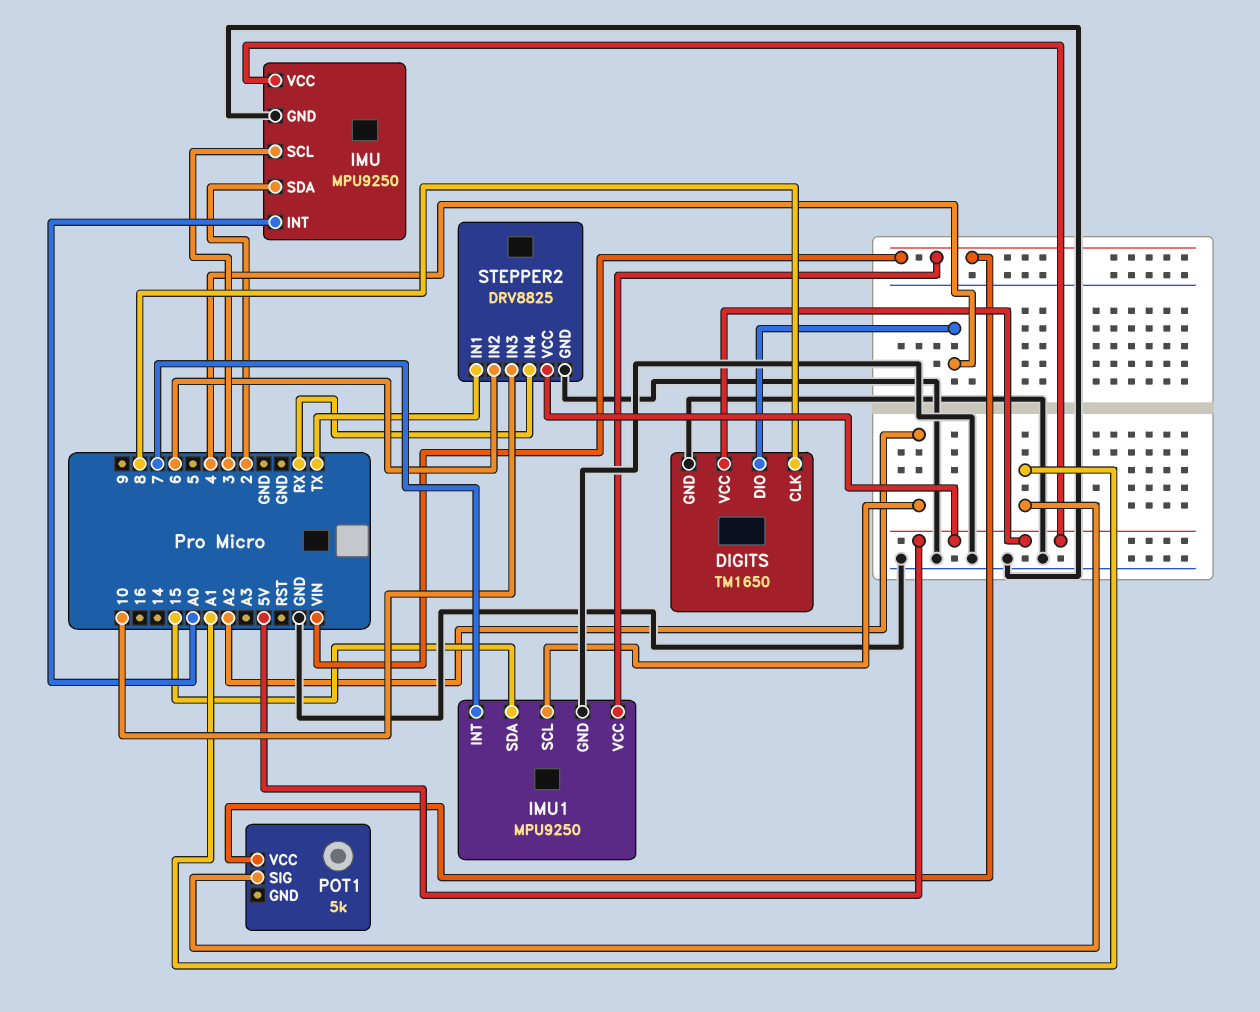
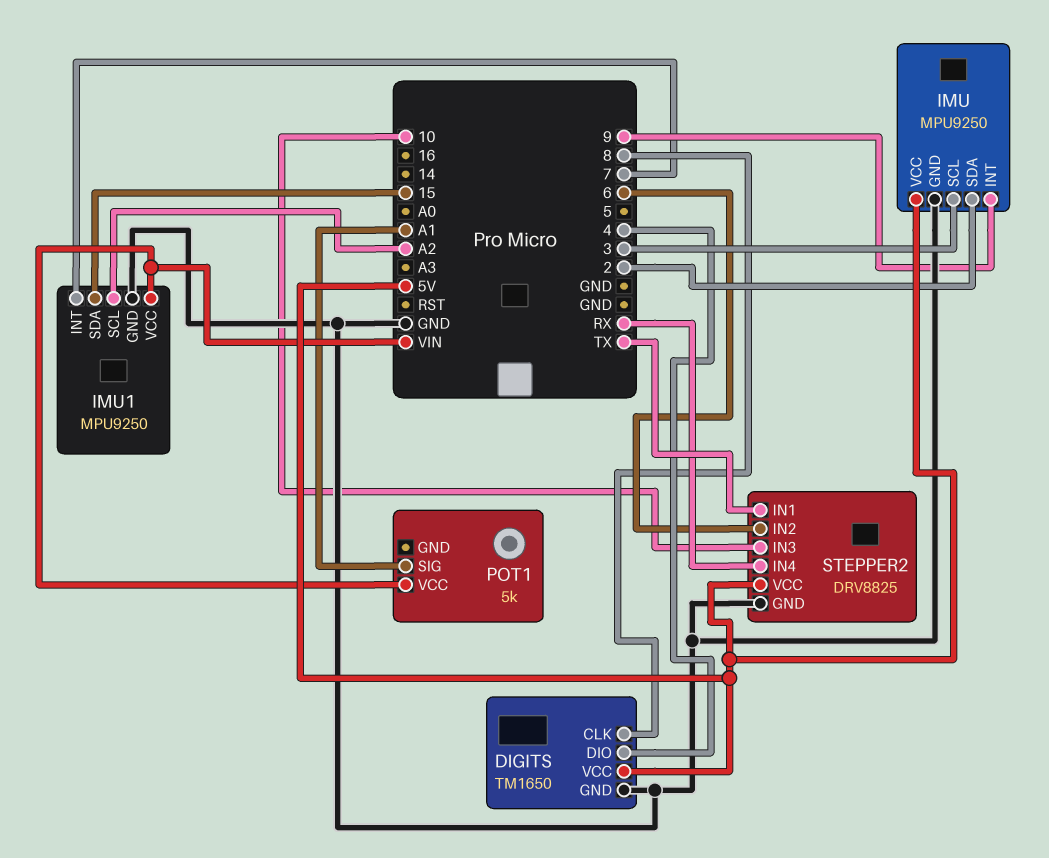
IMU pin INT: A0 -> 9

